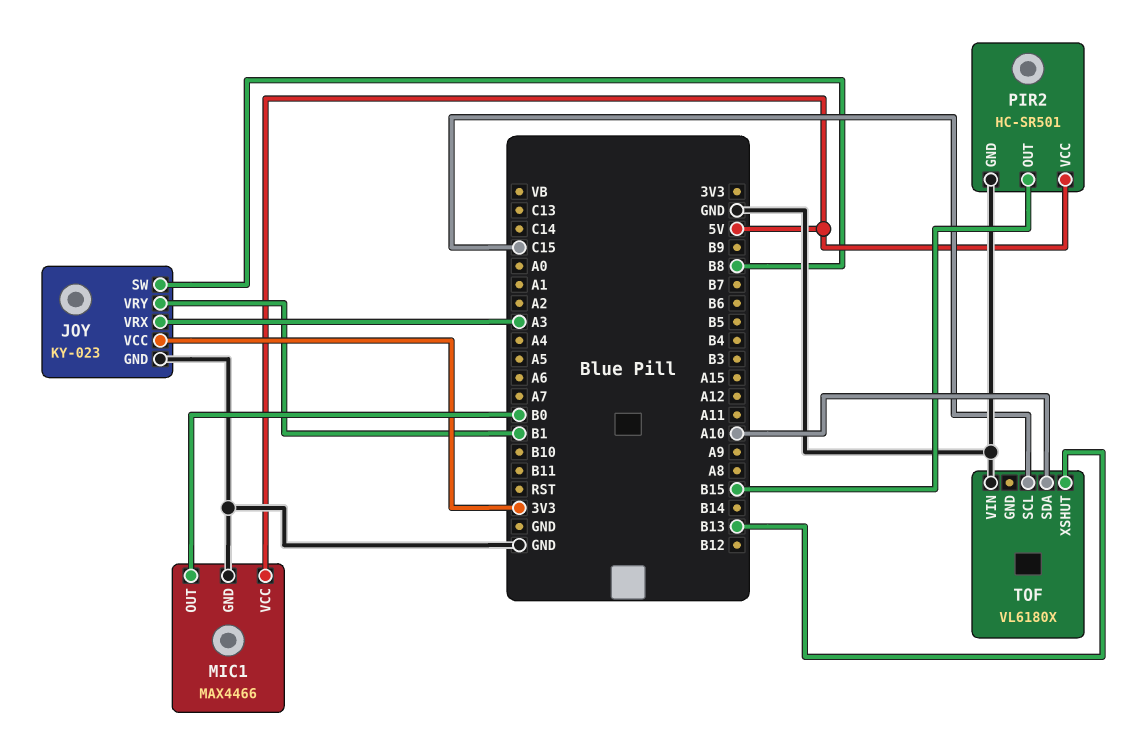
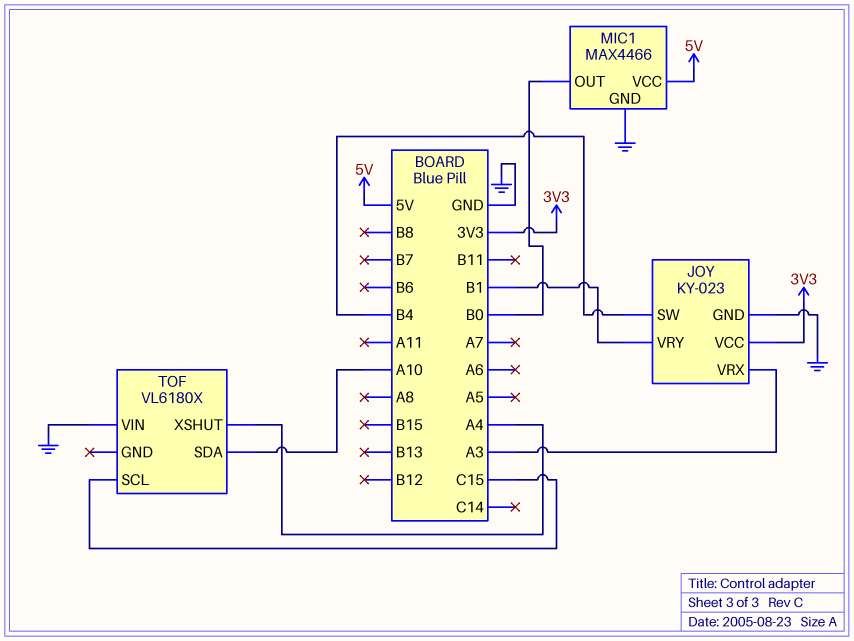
JOY pin SW: B8 -> B4
PIR2: HC-SR501 -> none
PIR2 pin GND: GND -> none
PIR2 pin OUT: B15 -> none
PIR2 pin VCC: 5V -> none
TOF pin XSHUT: B13 -> A4

